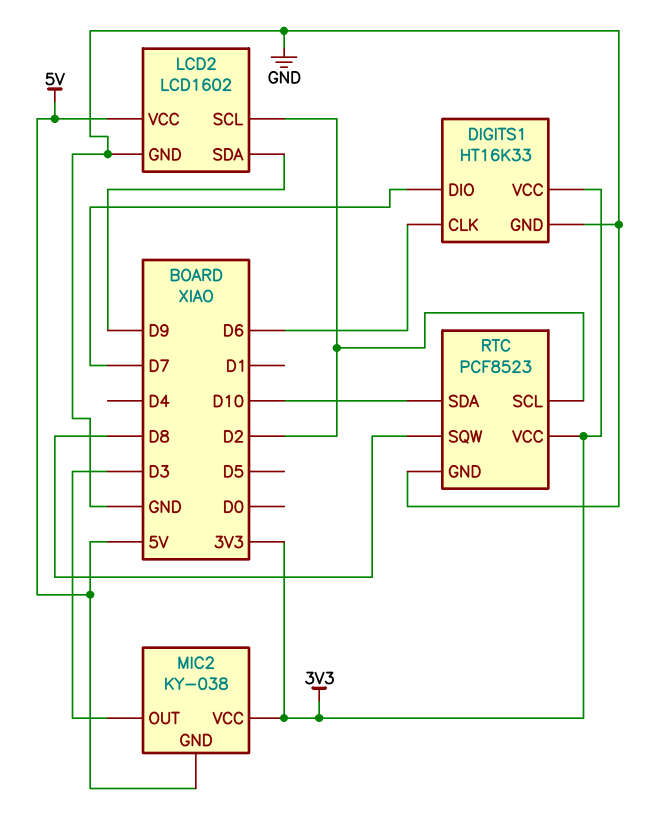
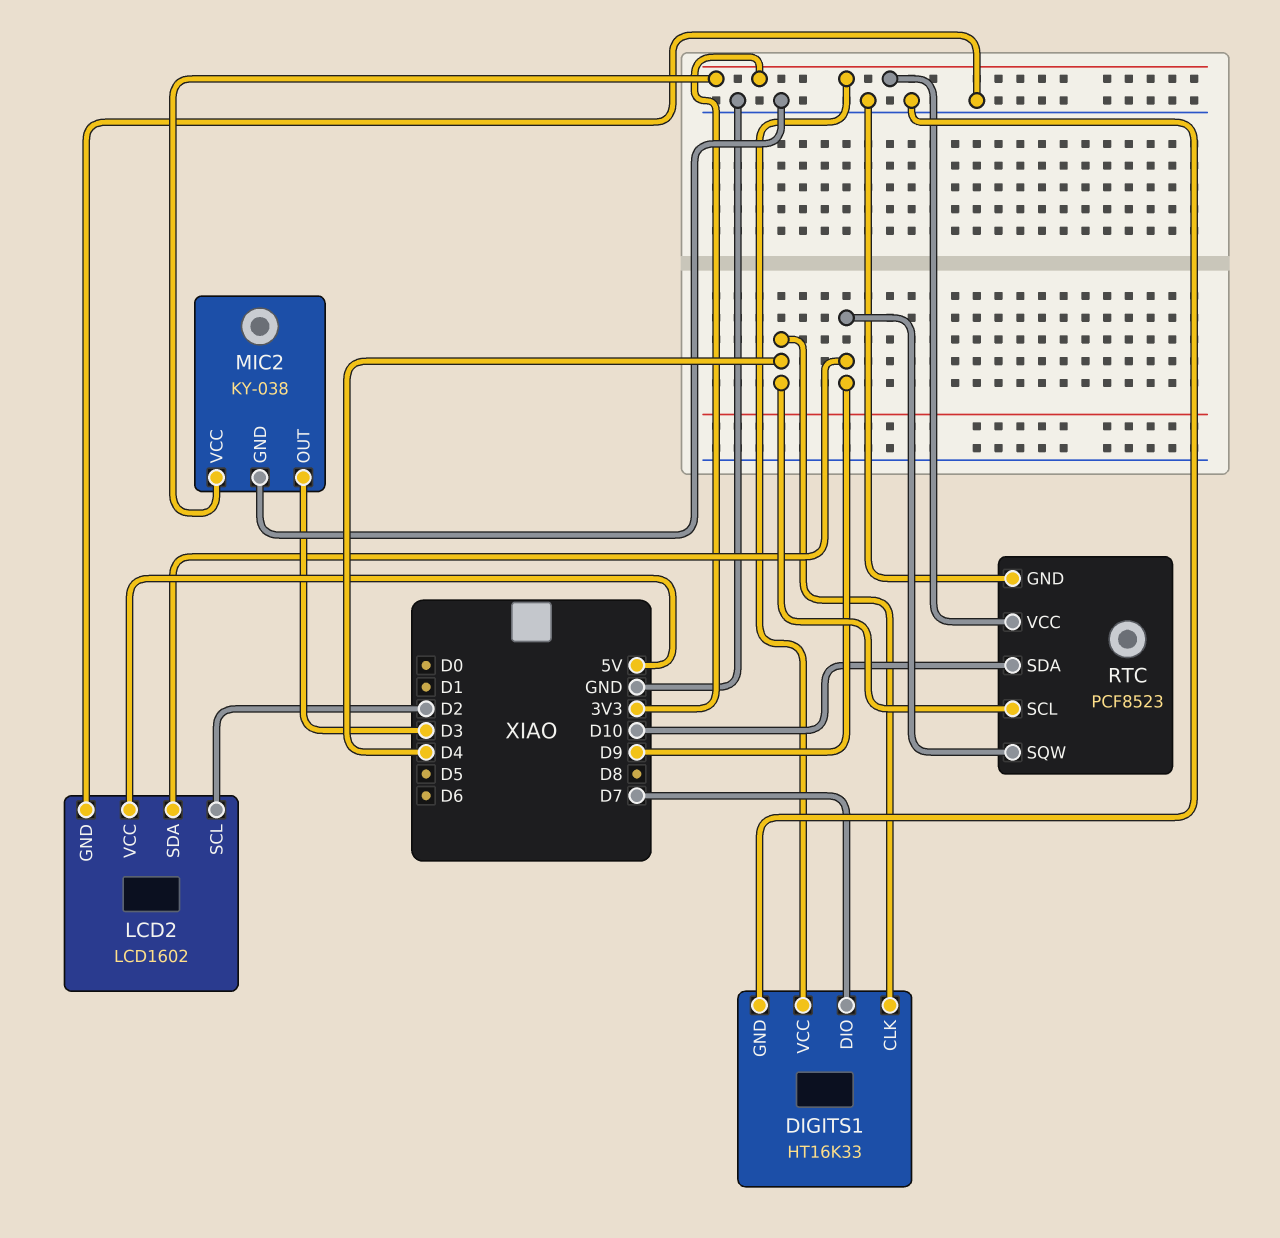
DIGITS1 pin CLK: D6 -> D4
MIC2 pin GND: 5V -> GND
RTC pin SCL: D2 -> D4
RTC pin SQW: D8 -> D9

